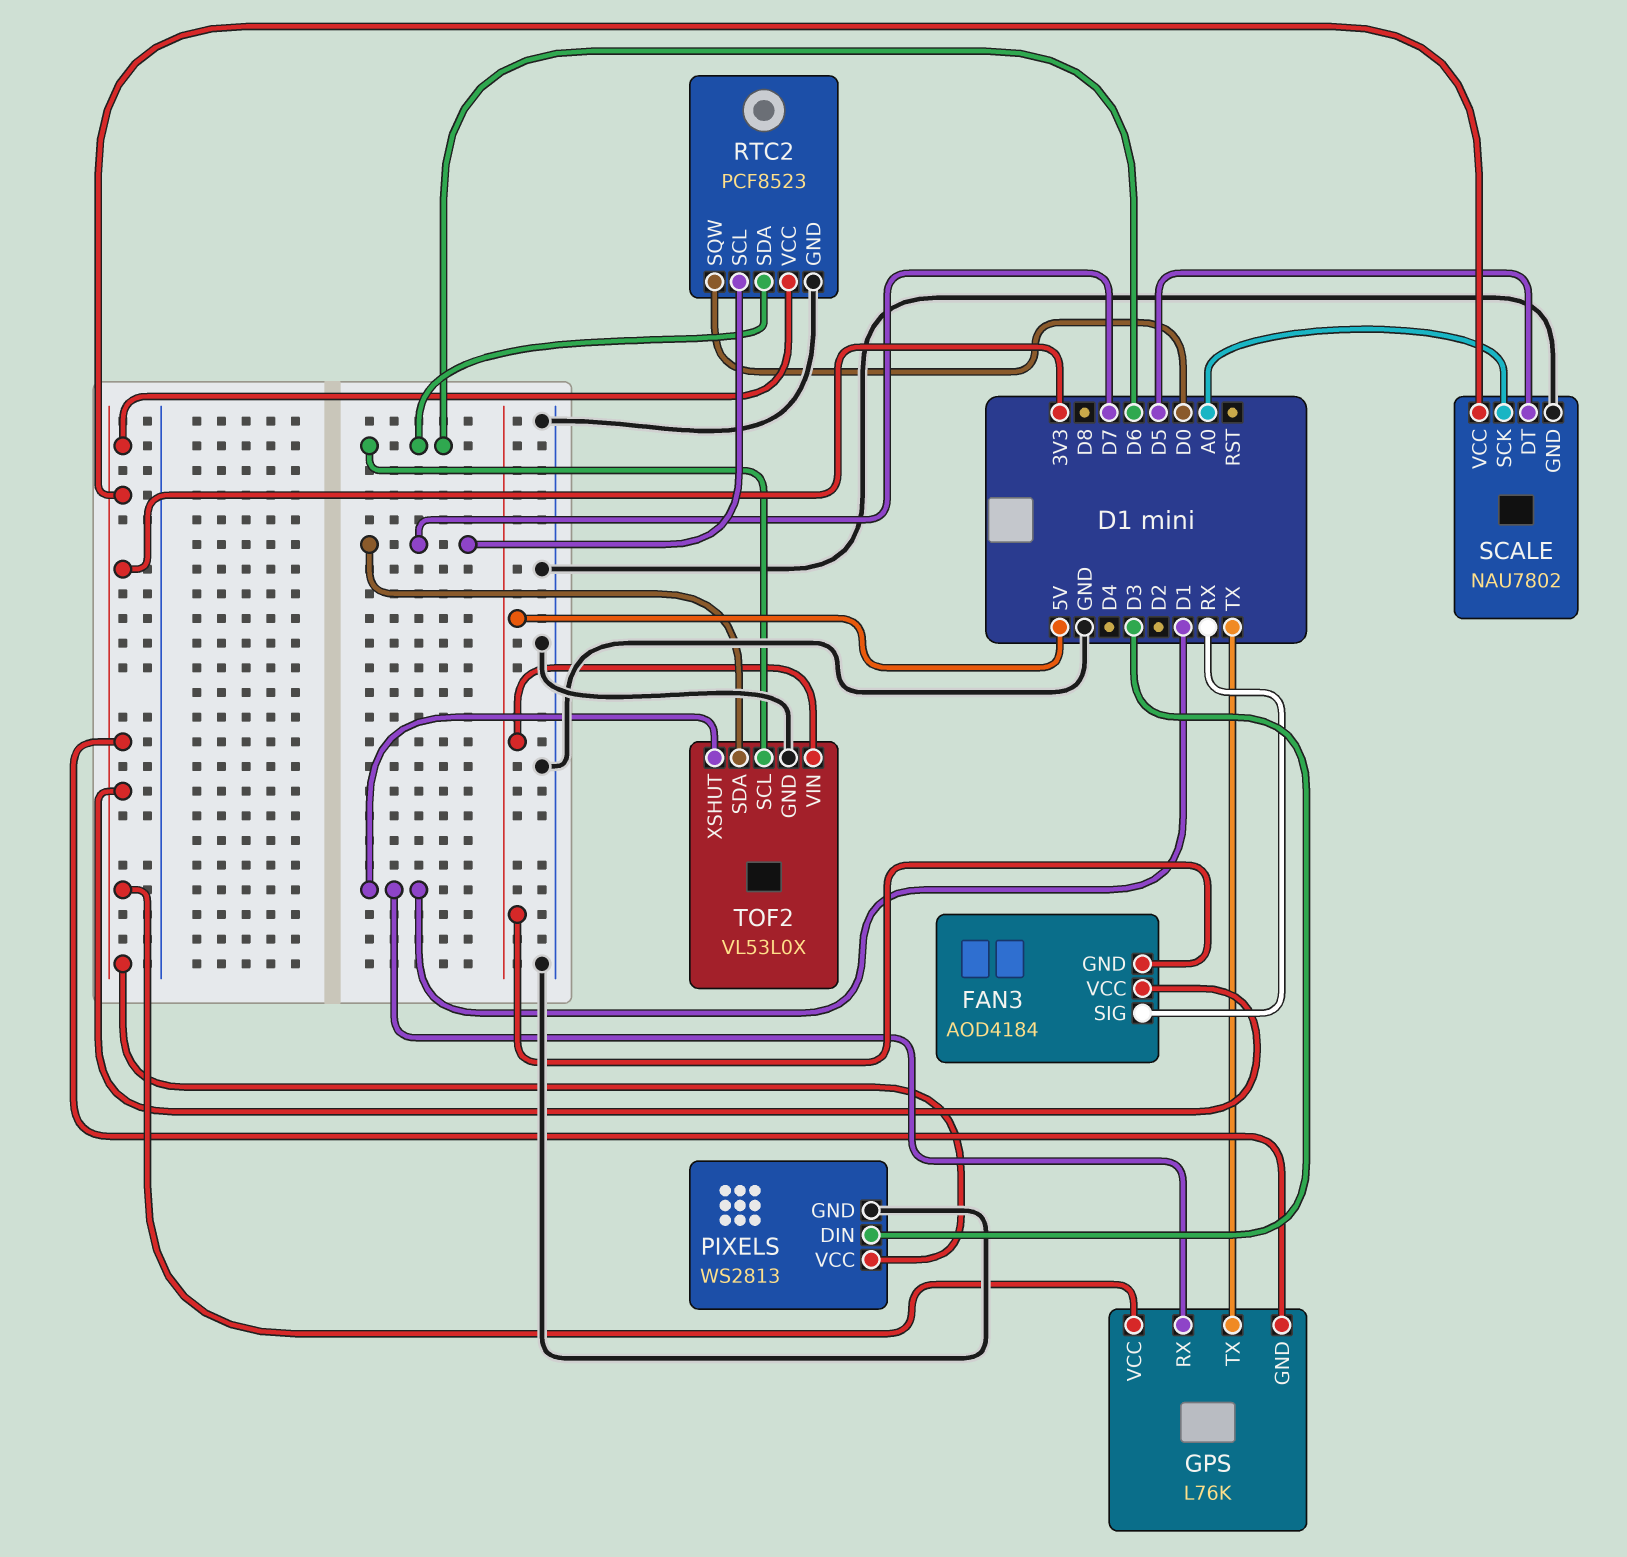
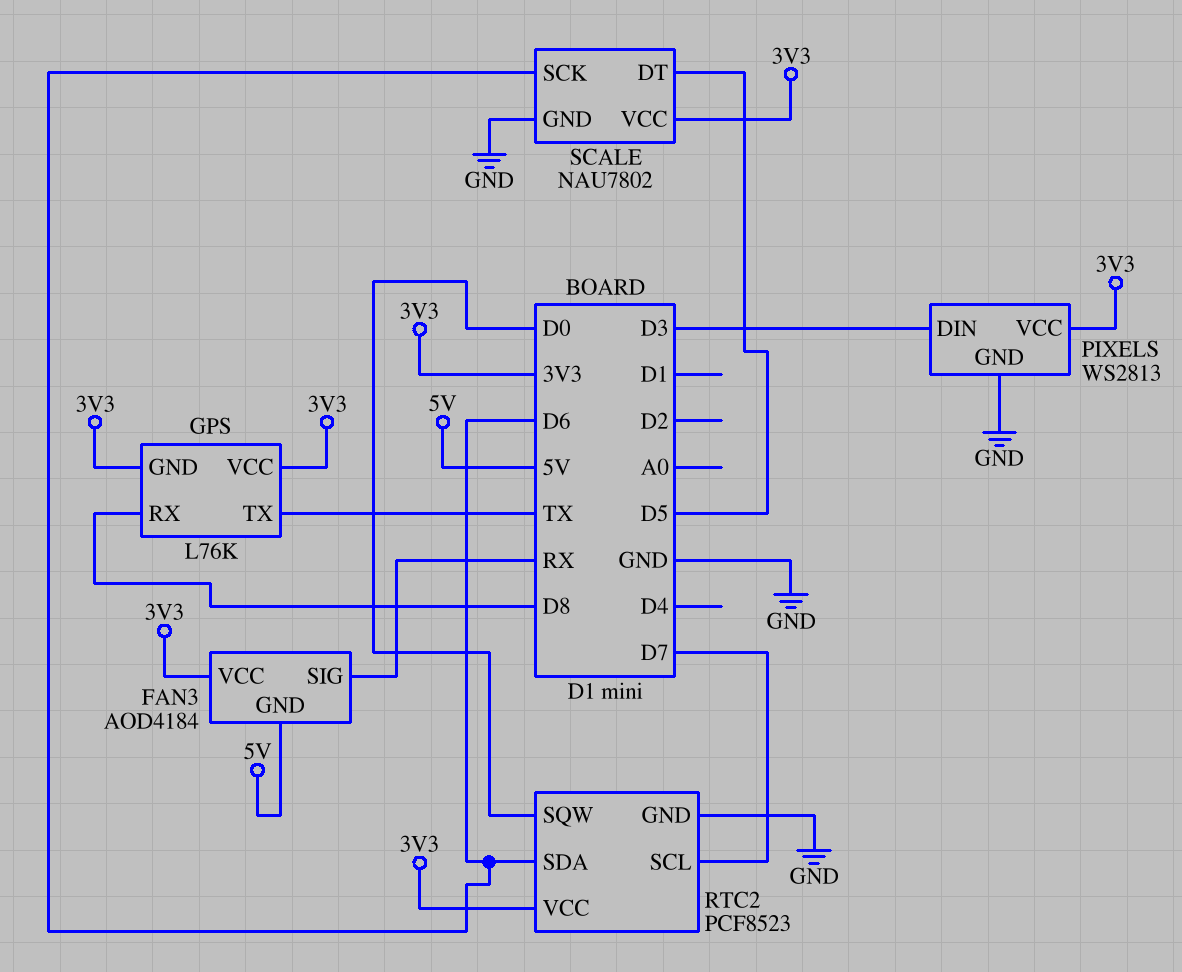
GPS pin RX: D1 -> D8
SCALE pin SCK: A0 -> D6
TOF2: VL53L0X -> none
TOF2 pin GND: GND -> none
TOF2 pin SCL: D6 -> none
TOF2 pin SDA: D7 -> none
TOF2 pin VIN: 5V -> none
TOF2 pin XSHUT: D1 -> none

